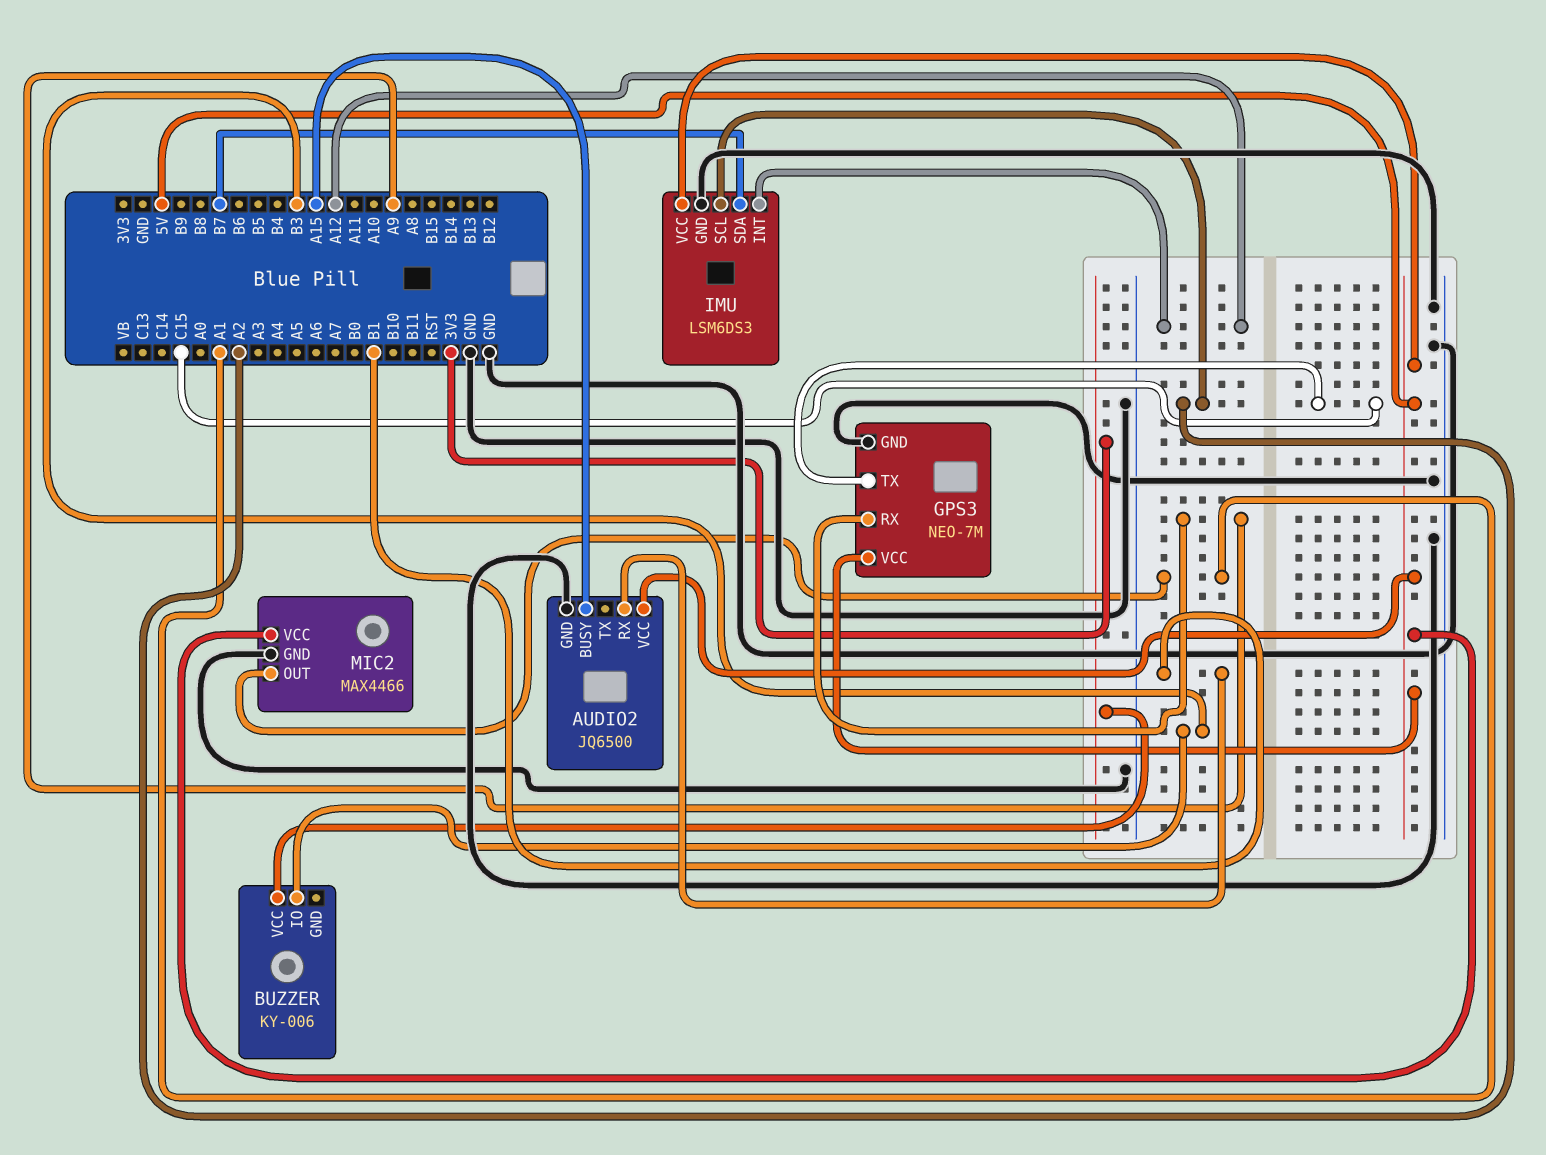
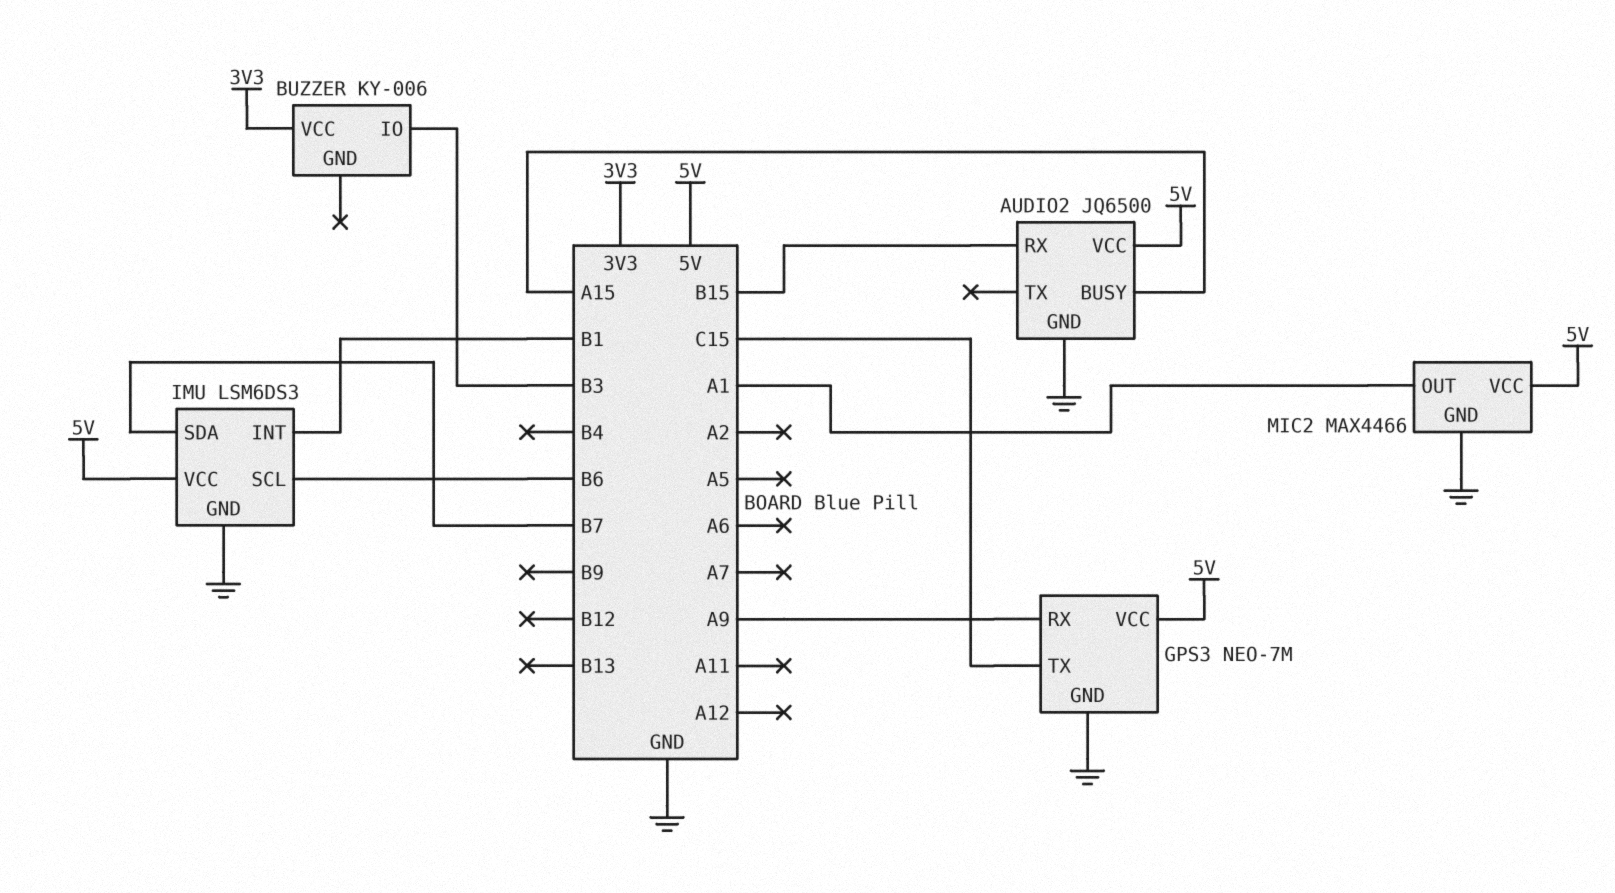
AUDIO2 pin RX: B1 -> B15
IMU pin INT: A12 -> B1
IMU pin SCL: A2 -> B6

